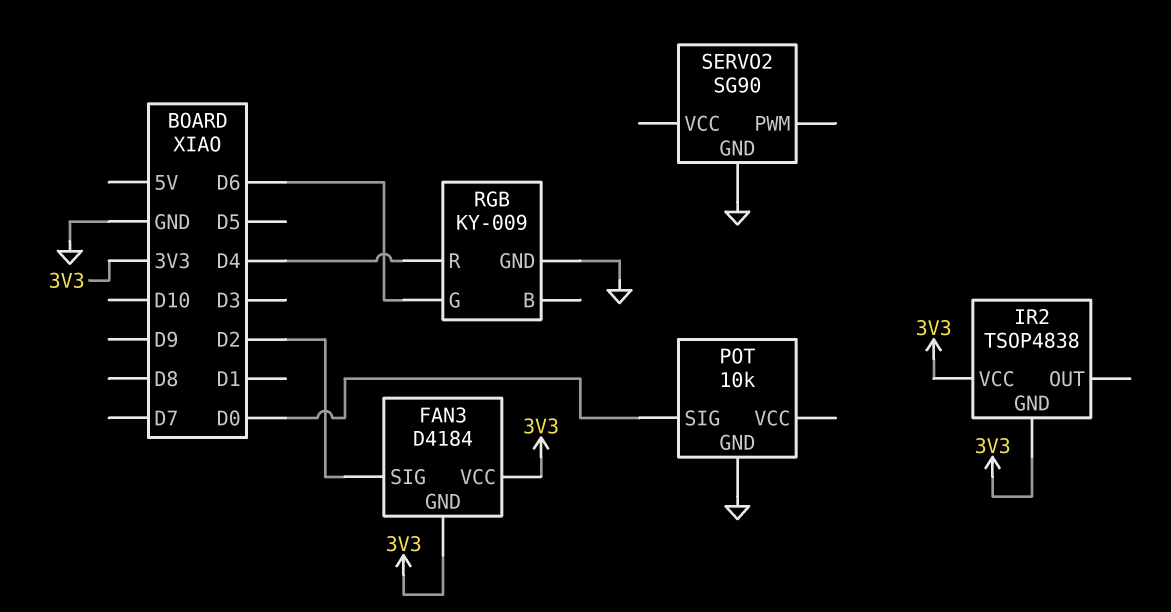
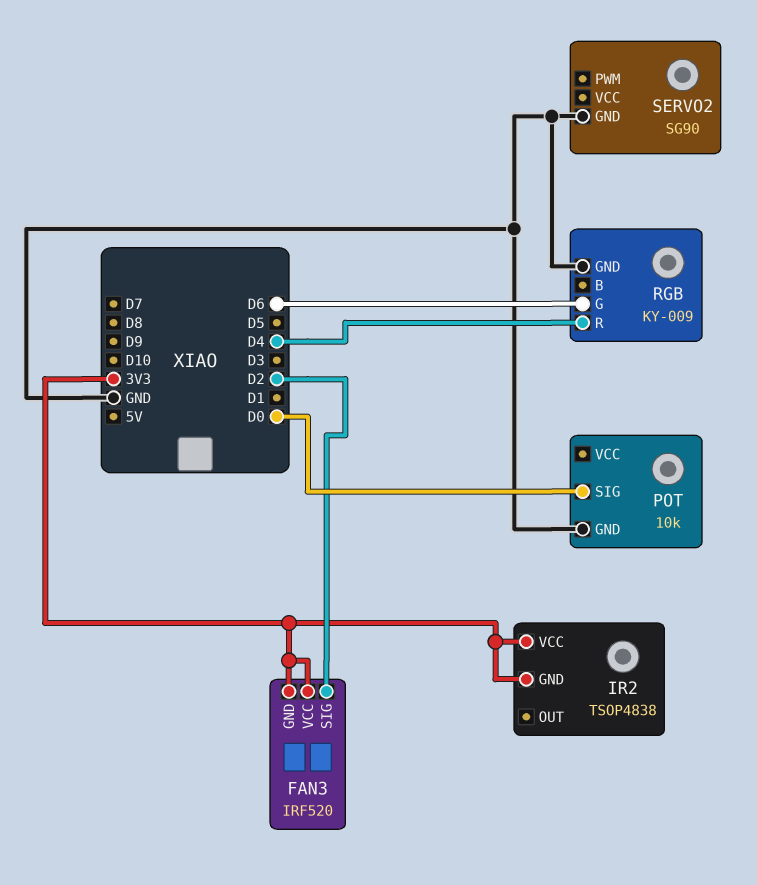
FAN3: D4184 -> IRF520

